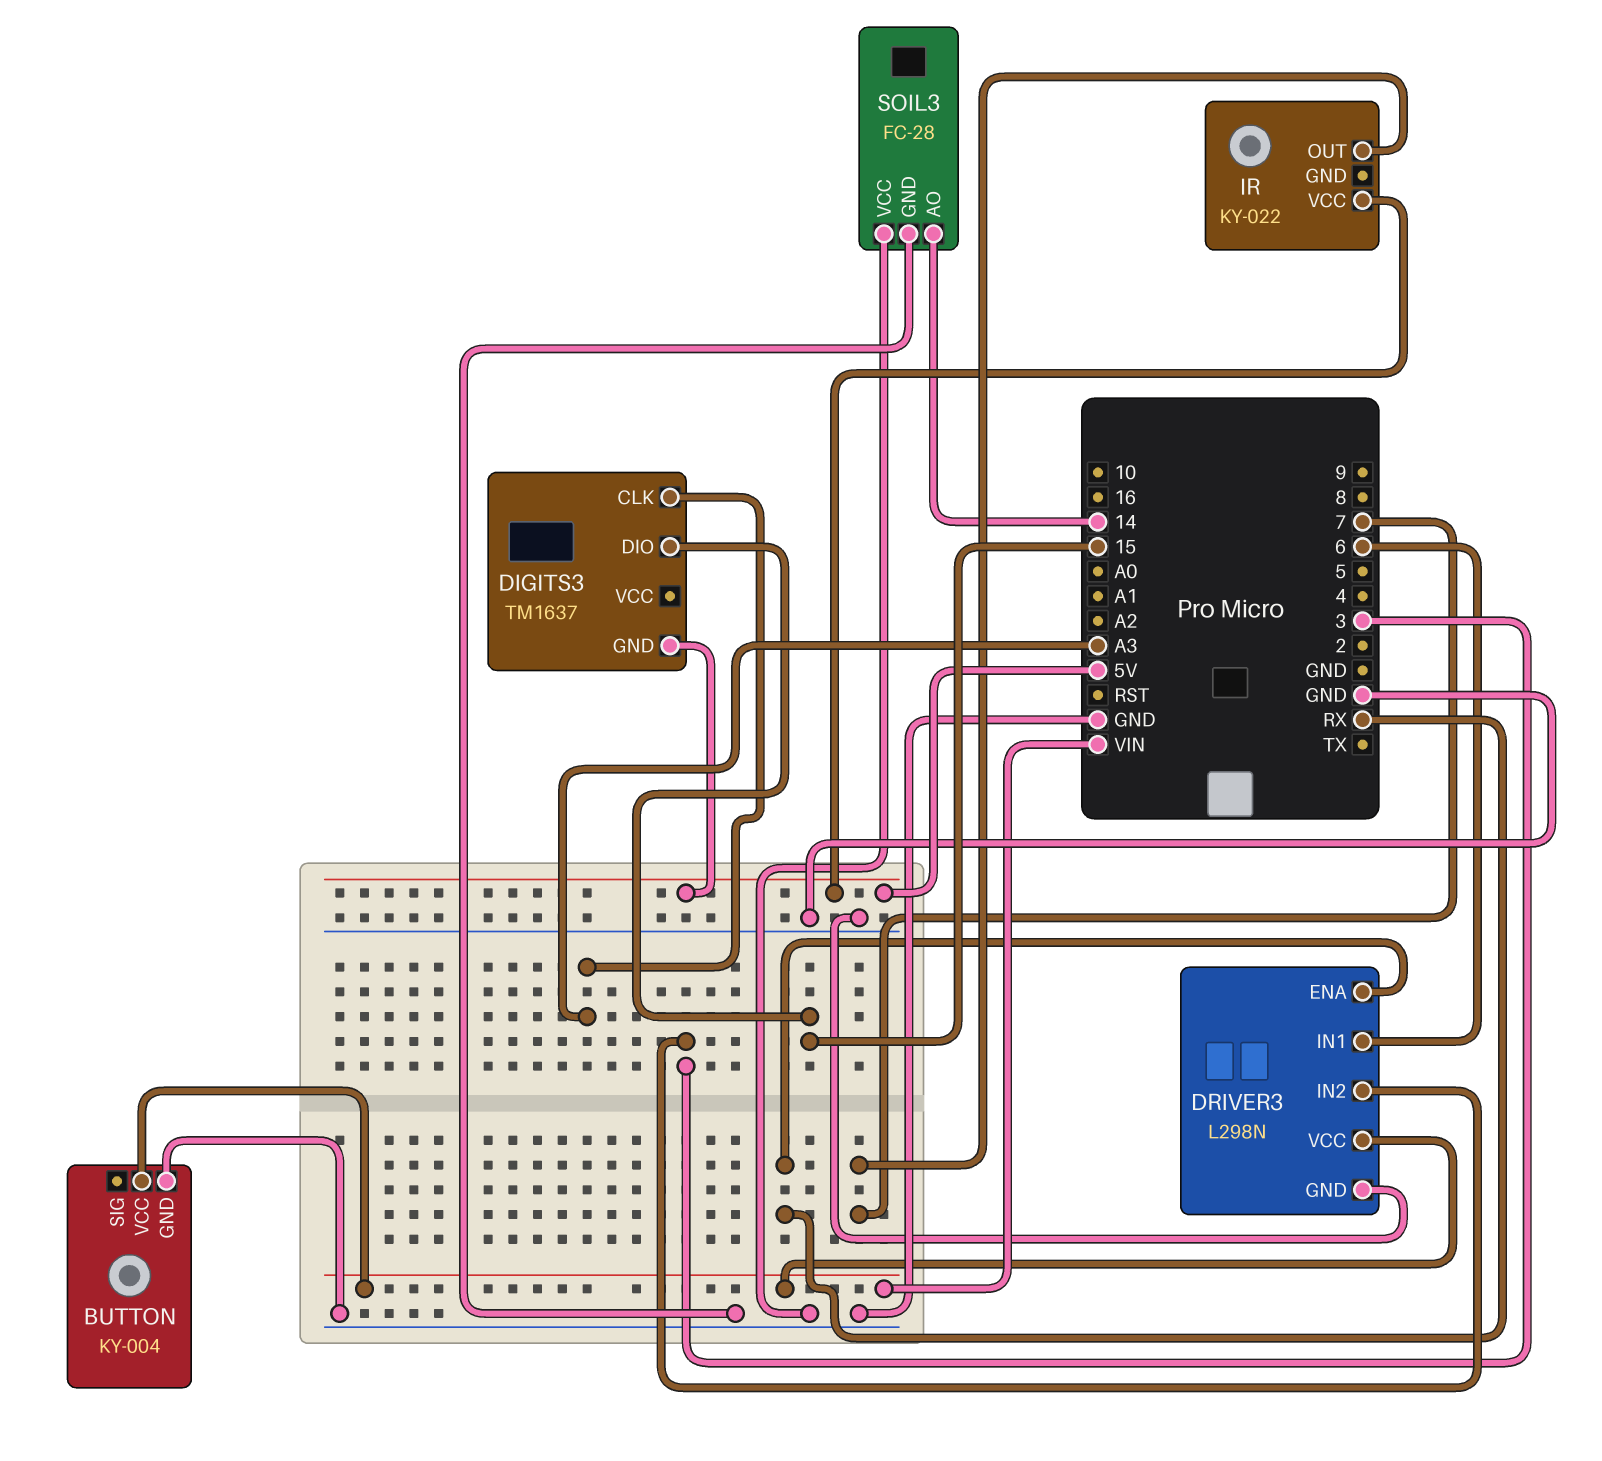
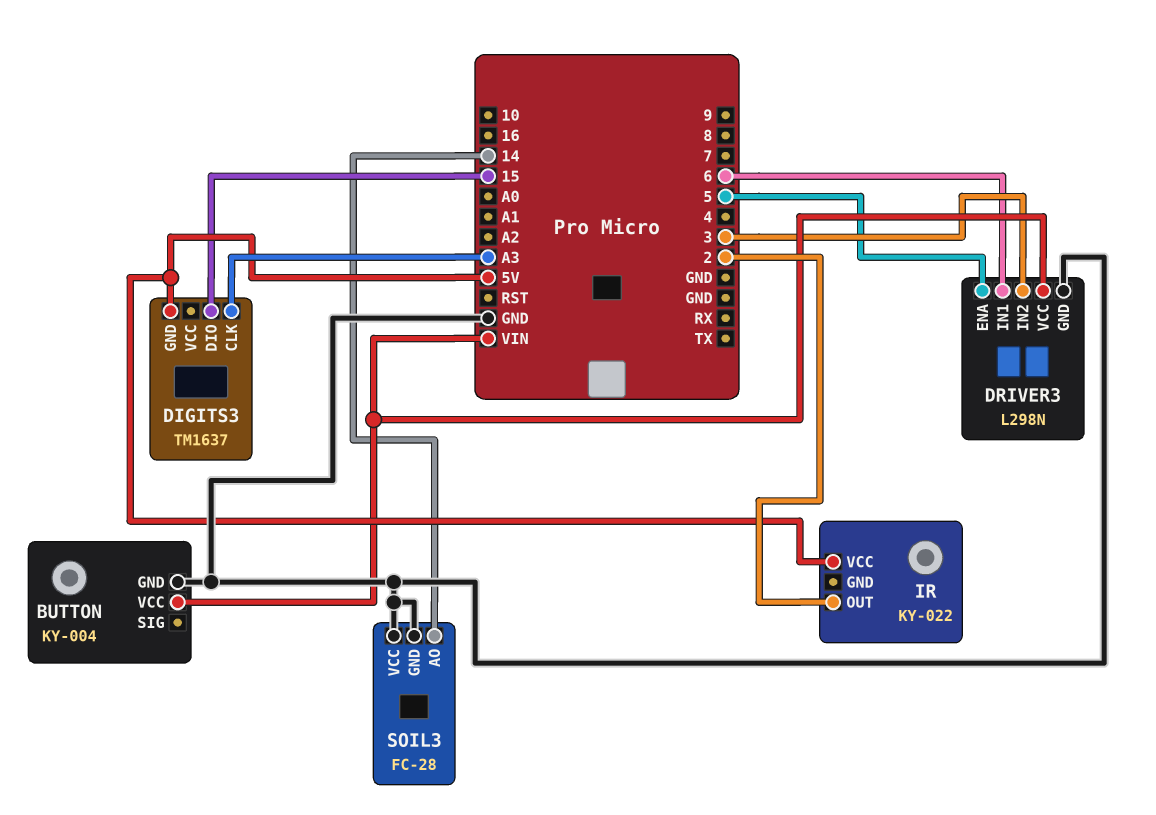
DRIVER3 pin ENA: RX -> 5
IR pin OUT: 7 -> 2

